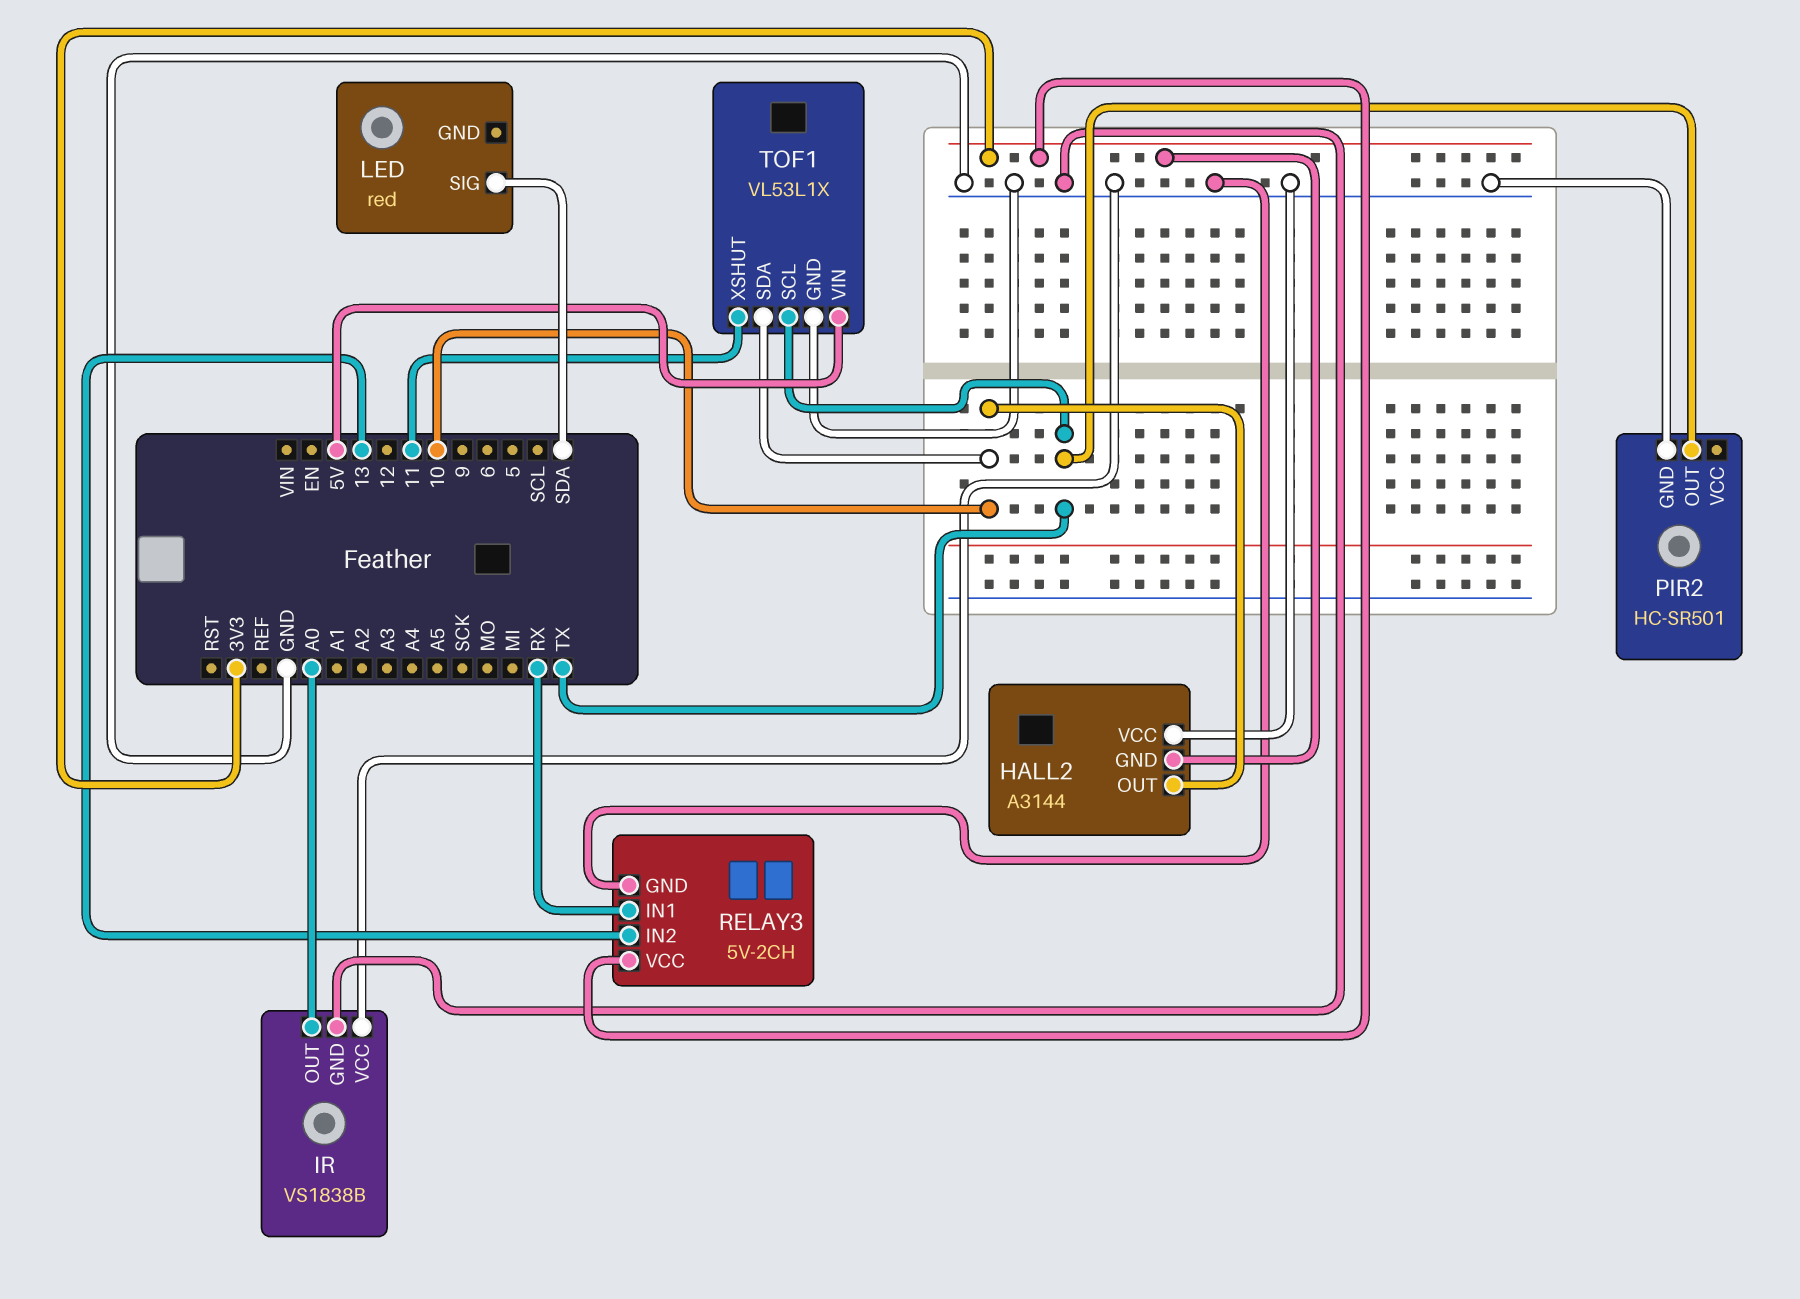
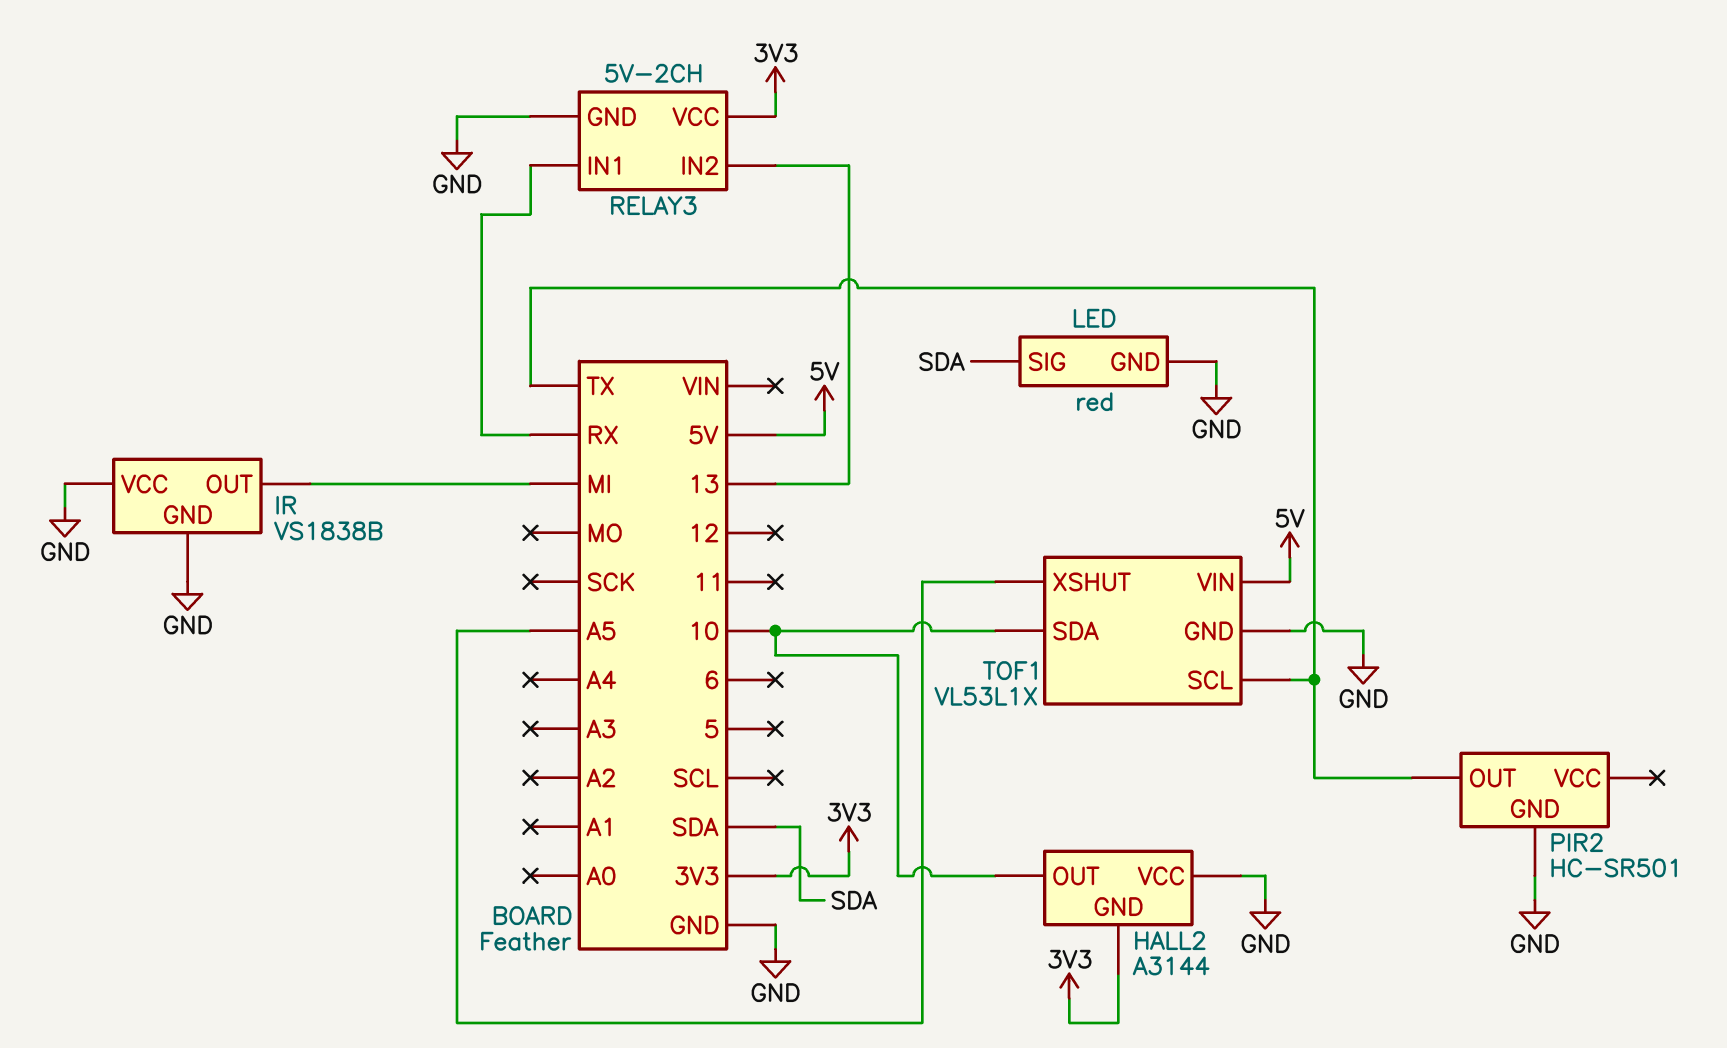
IR pin OUT: A0 -> MI
LED pin GND: none -> GND
TOF1 pin XSHUT: 11 -> A5

